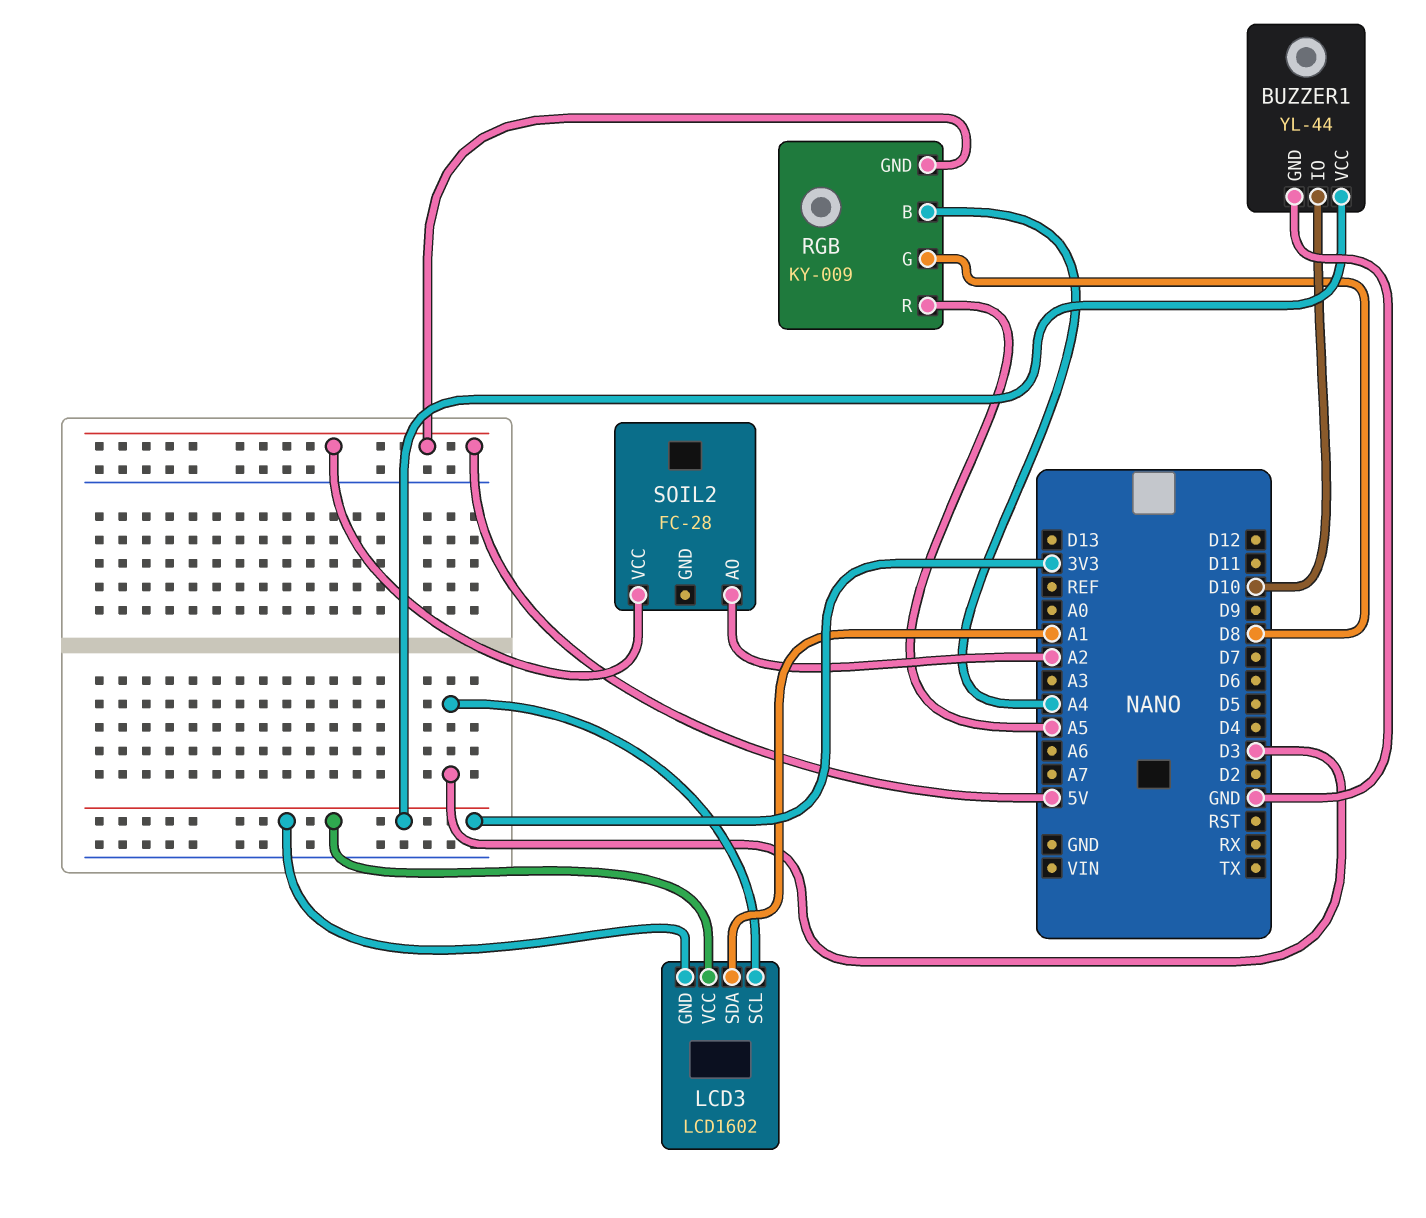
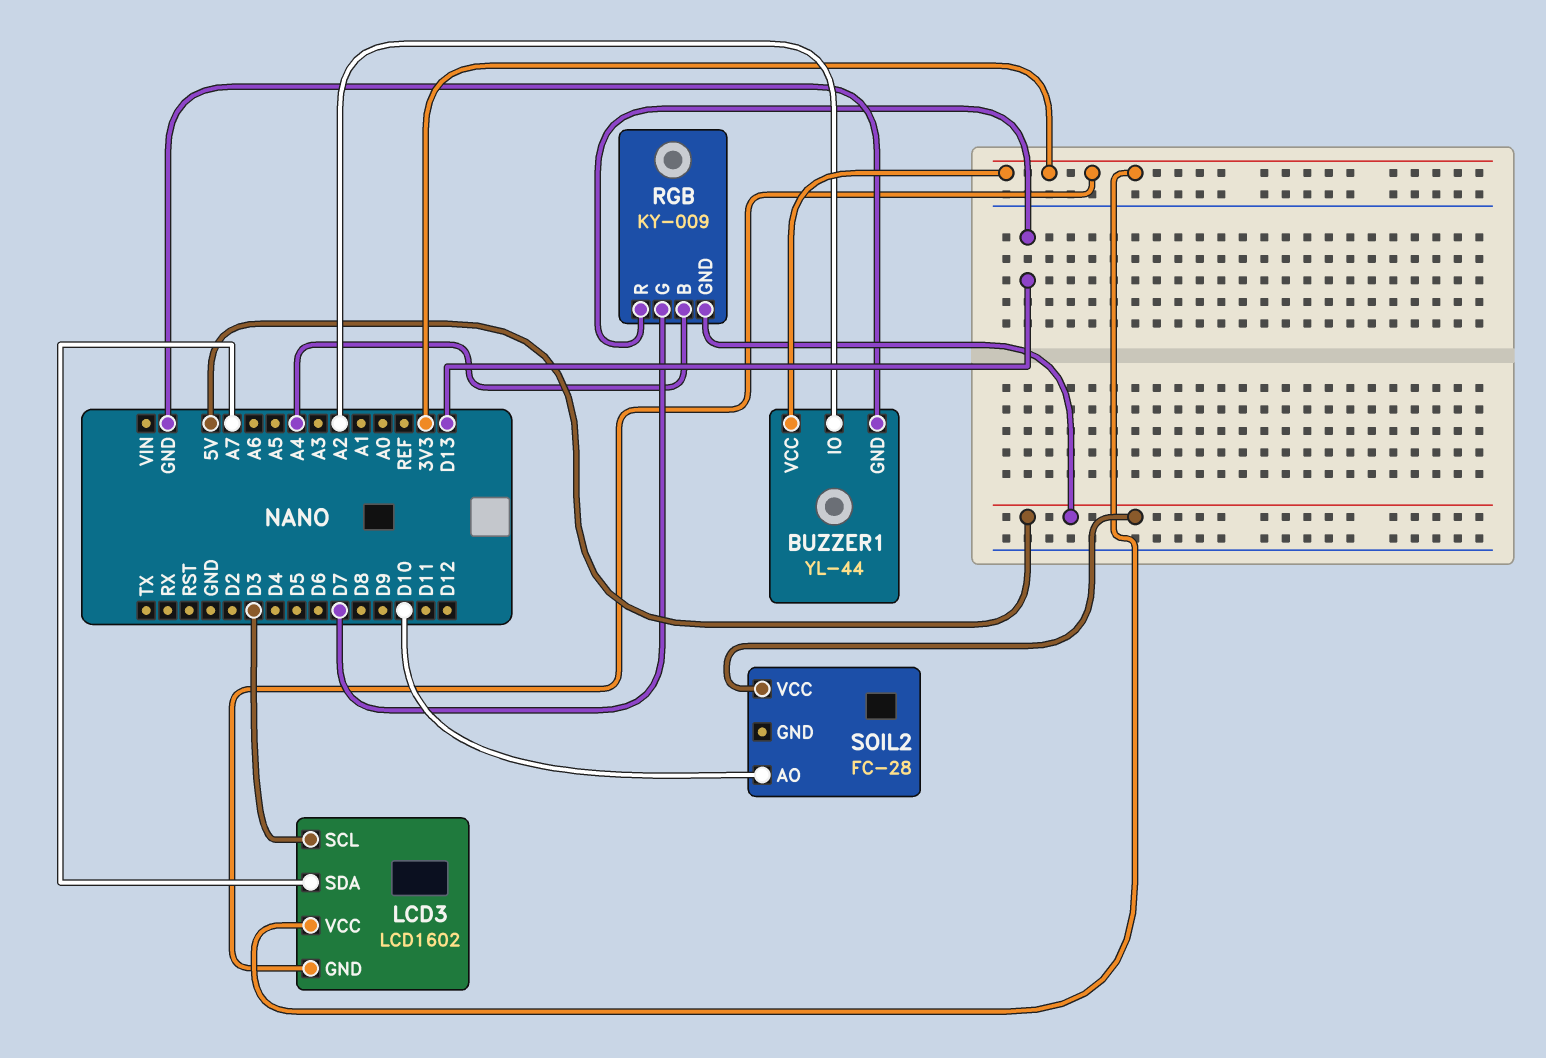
BUZZER1 pin IO: D10 -> A2
LCD3 pin SDA: A1 -> A7
RGB pin G: D8 -> D7
RGB pin R: A5 -> D13
SOIL2 pin AO: A2 -> D10

